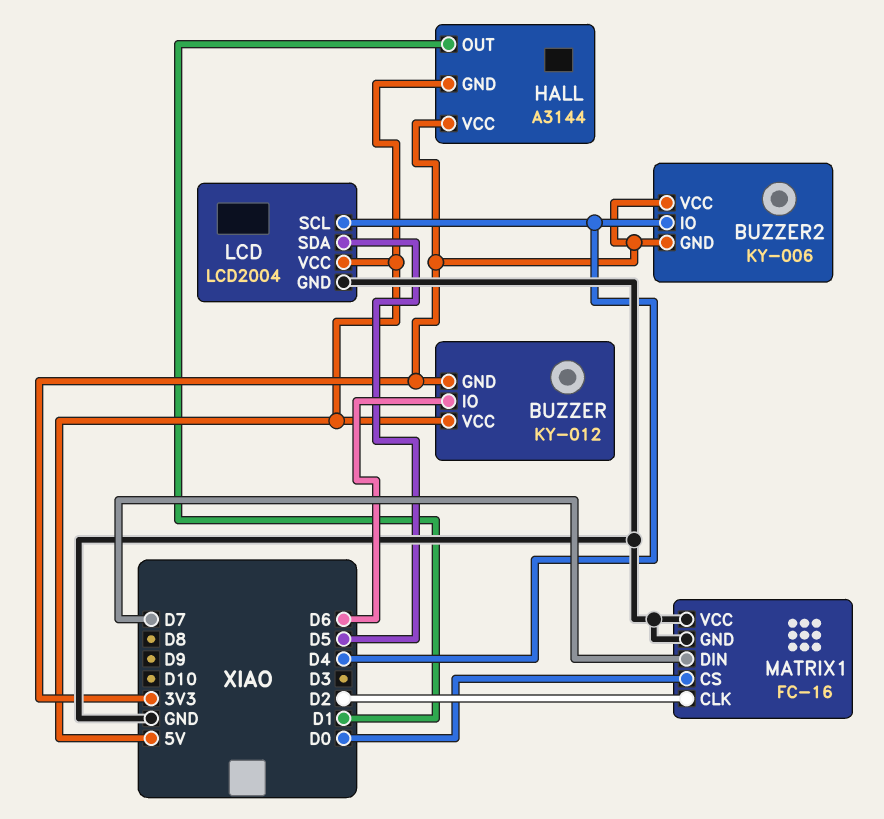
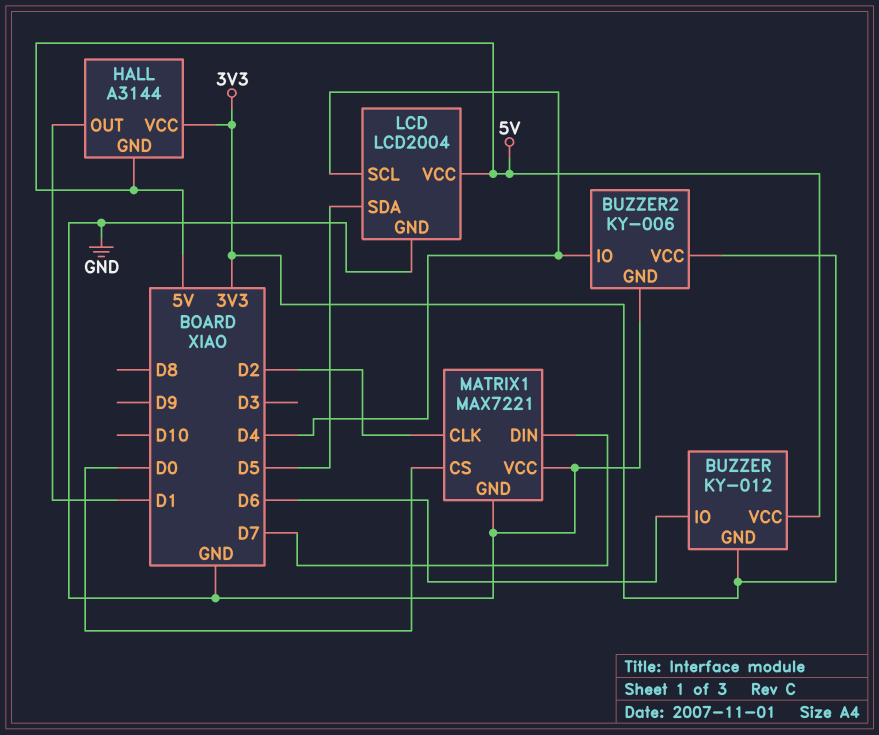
BUZZER2 pin GND: 3V3 -> GND
MATRIX1: FC-16 -> MAX7221

